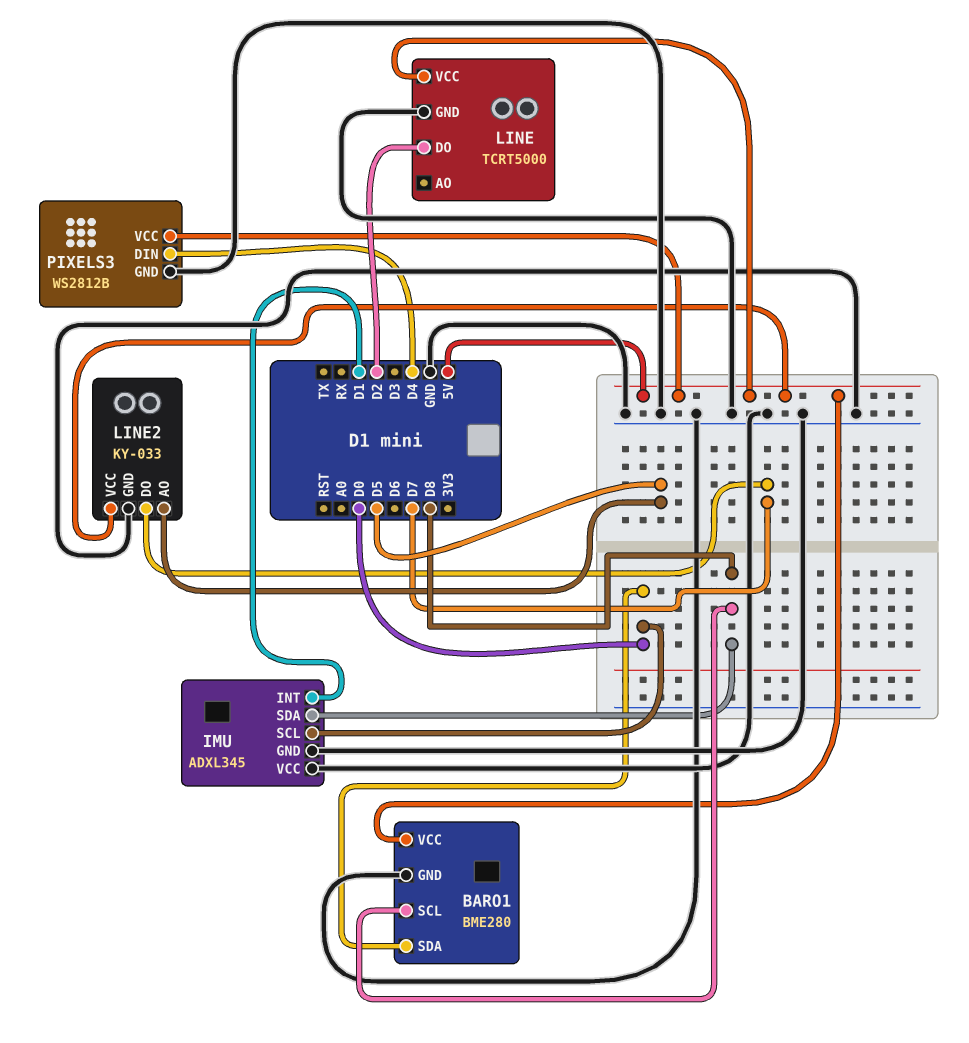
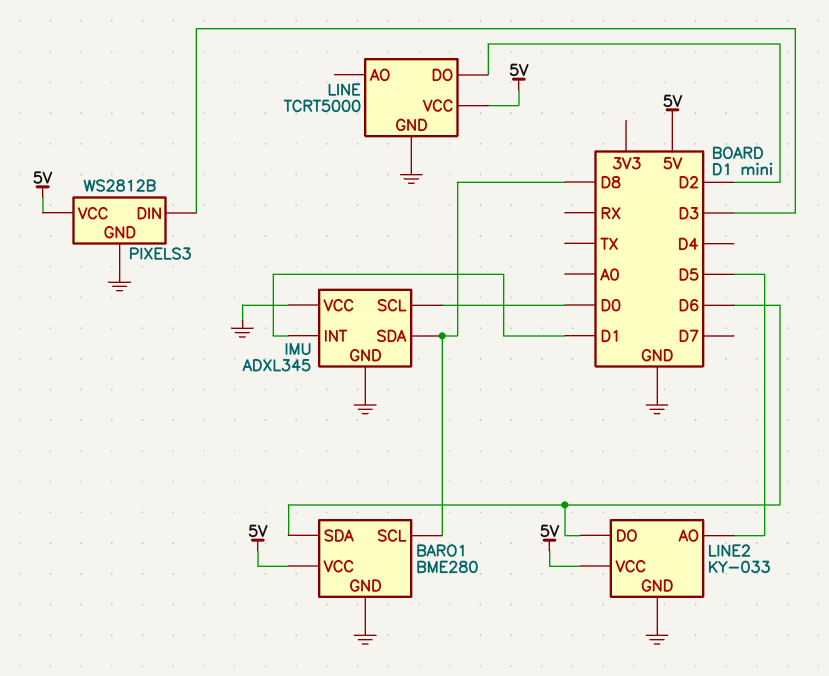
BARO1 pin SDA: D0 -> D6
LINE2 pin DO: D7 -> D6
PIXELS3 pin DIN: D4 -> D3

